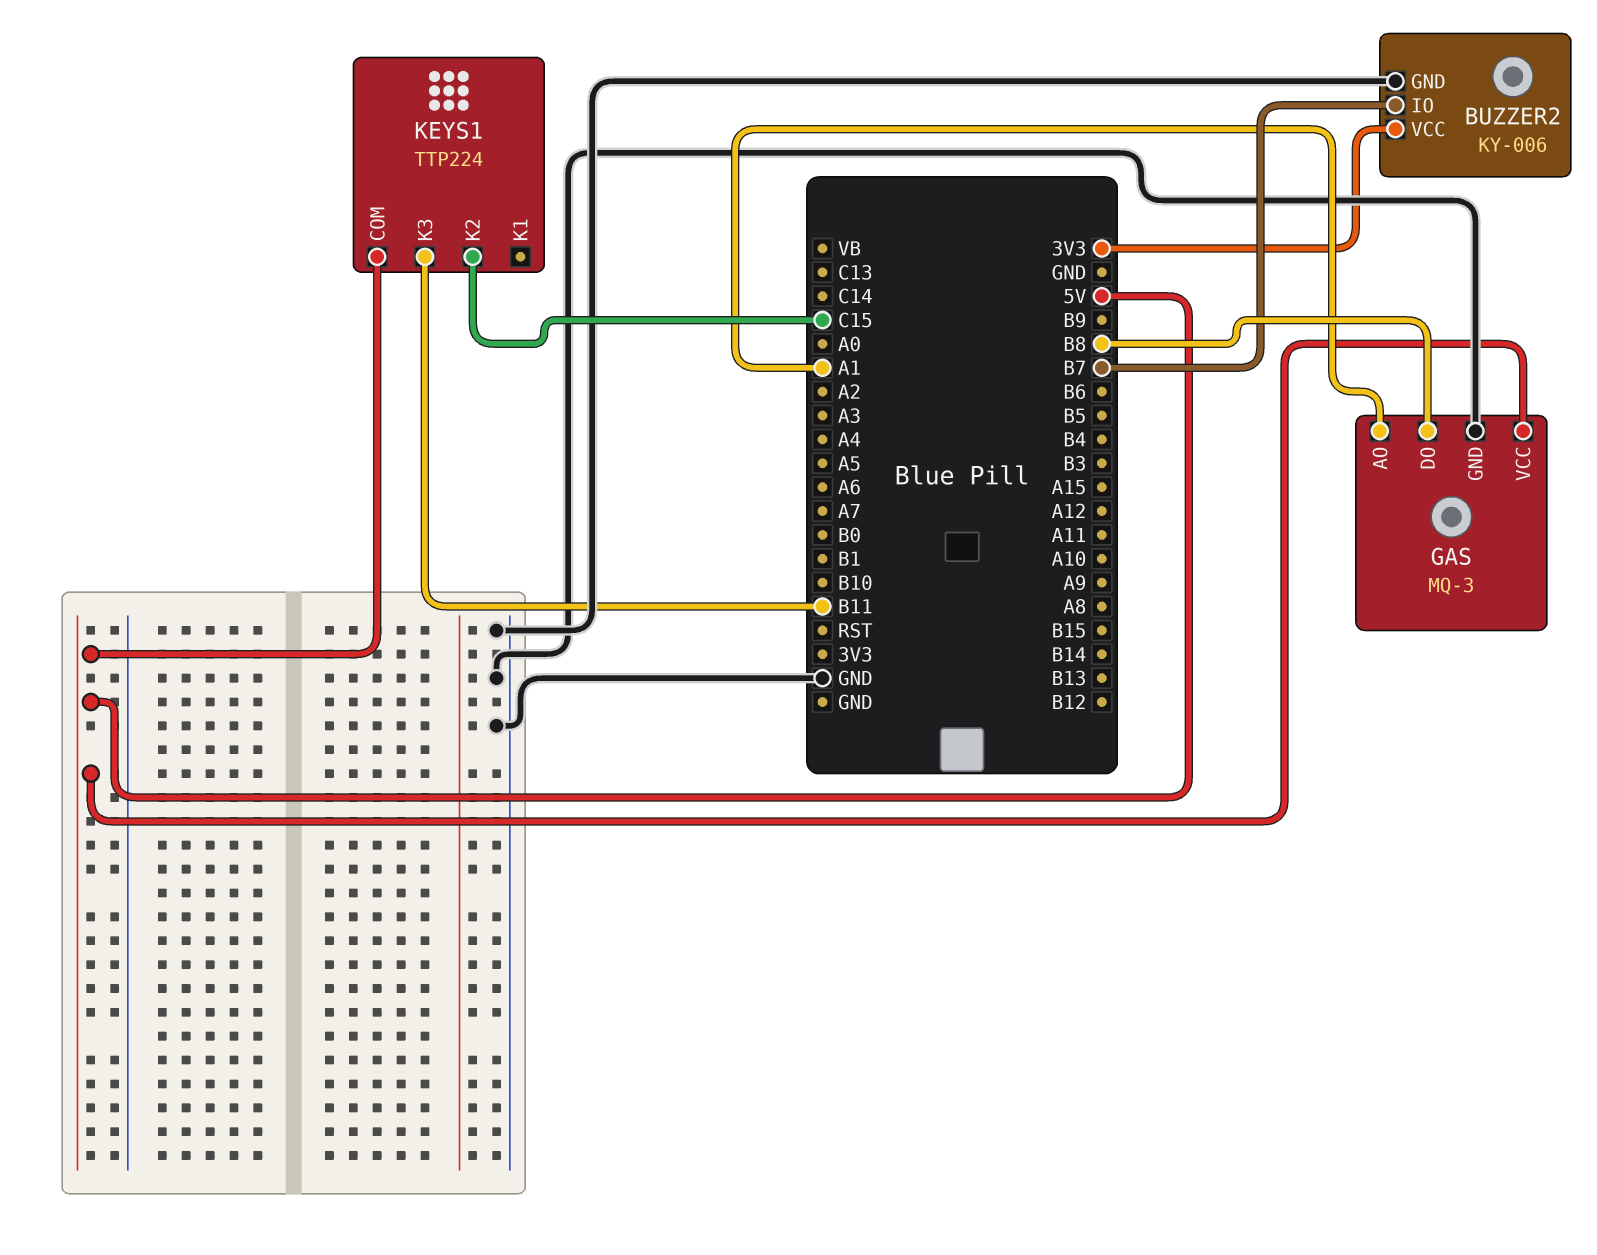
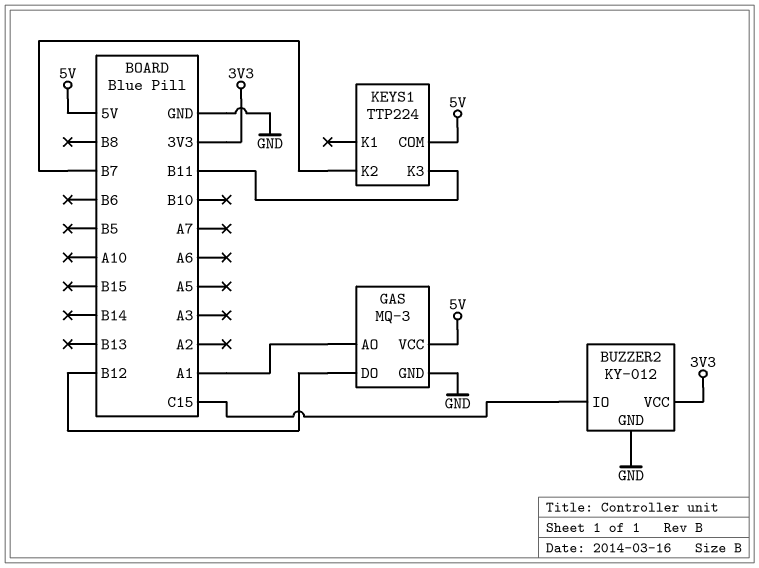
BUZZER2: KY-006 -> KY-012
BUZZER2 pin IO: B7 -> C15
GAS pin DO: B8 -> B12
KEYS1 pin K2: C15 -> B7

